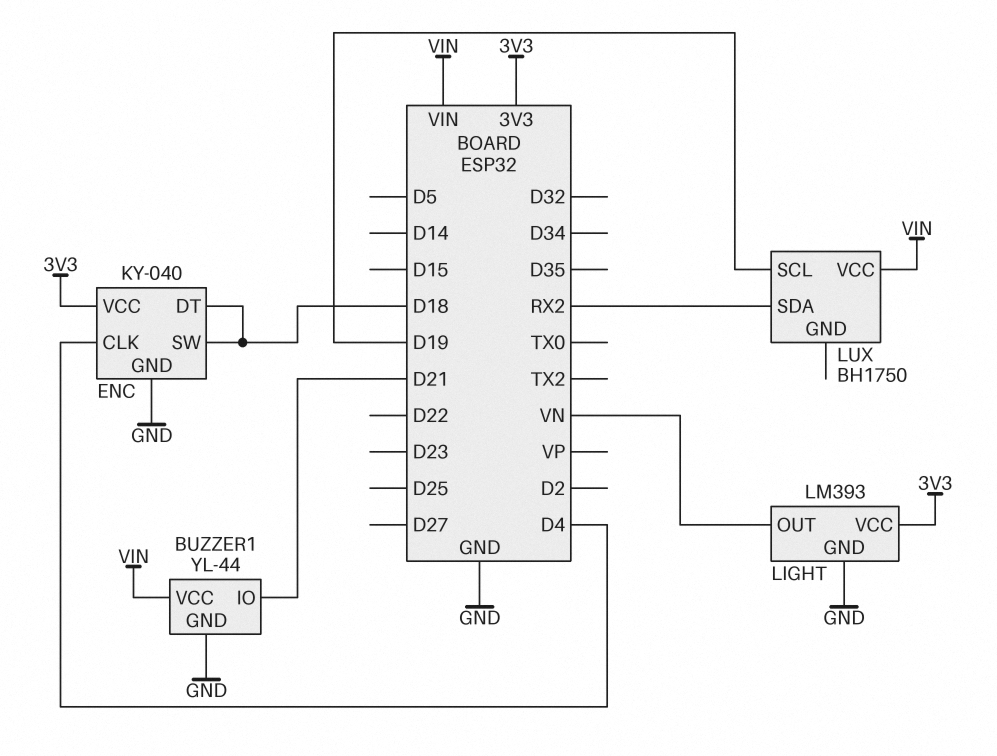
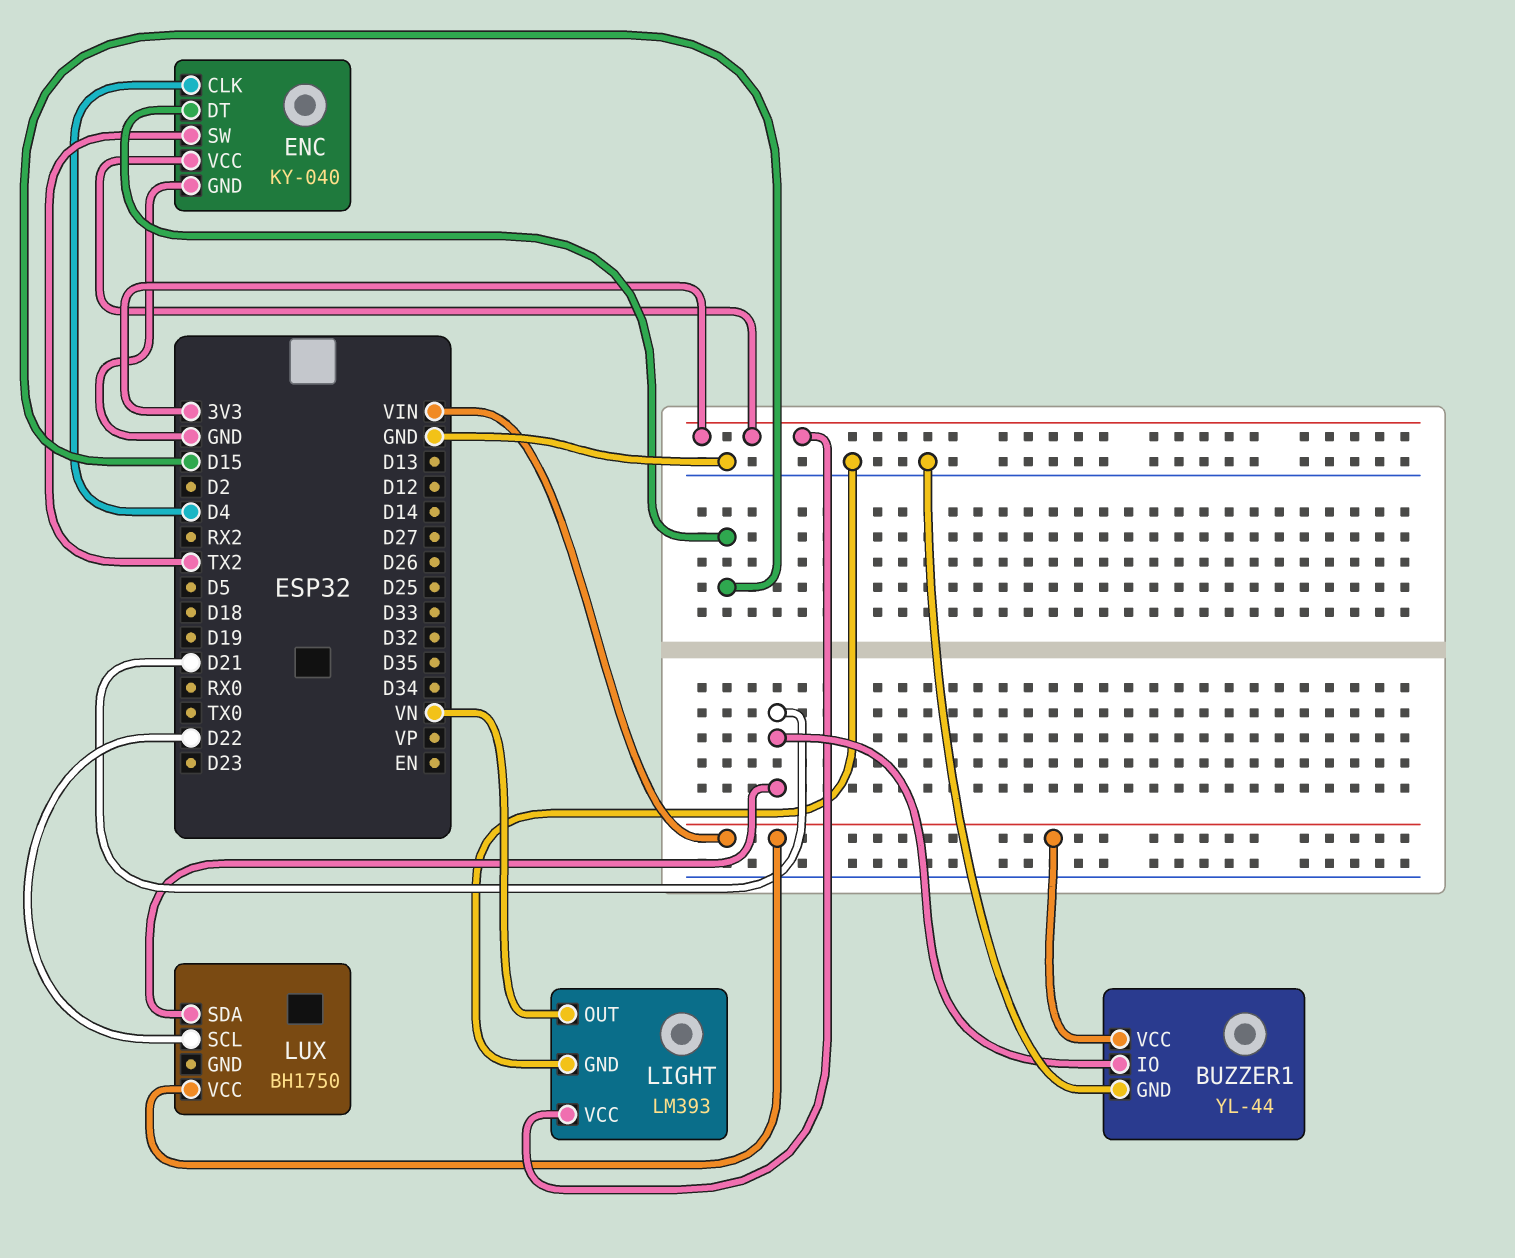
ENC pin DT: D18 -> D15
ENC pin SW: D18 -> TX2
LUX pin SCL: D19 -> D22
LUX pin SDA: RX2 -> D21

